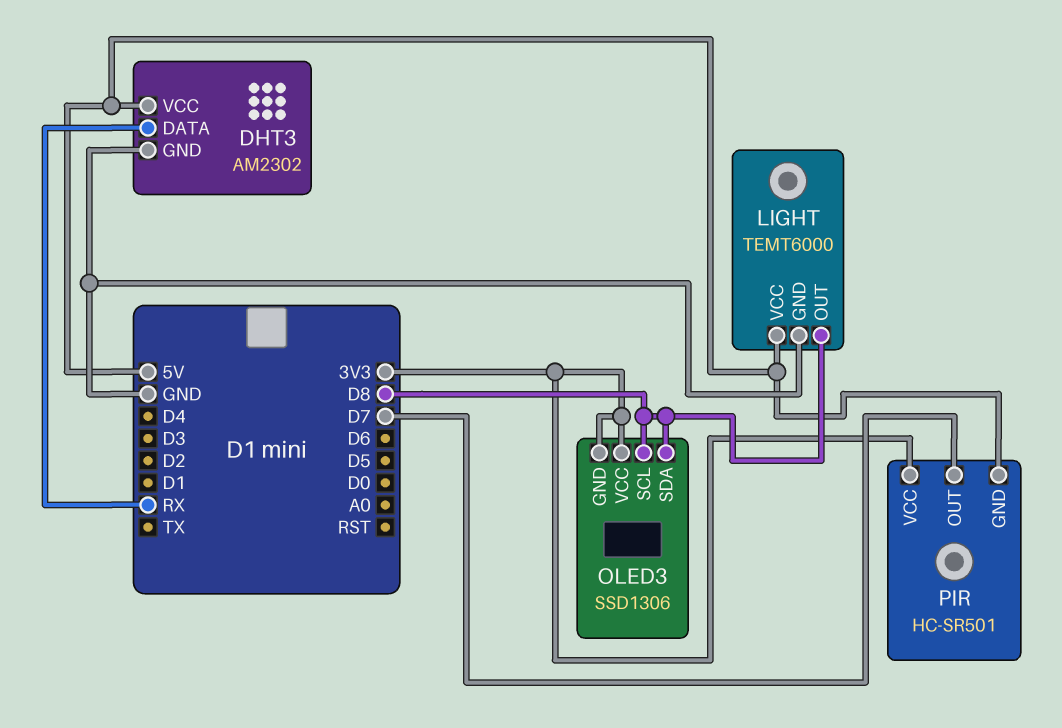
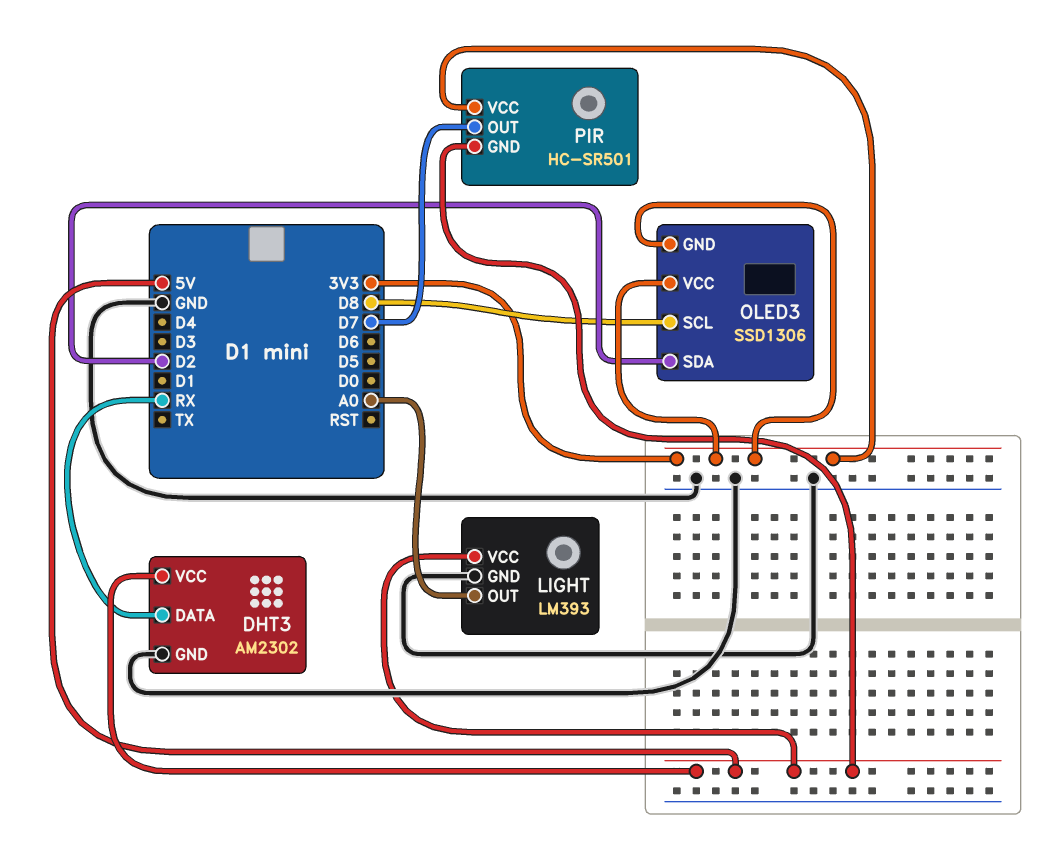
LIGHT: TEMT6000 -> LM393
LIGHT pin OUT: D8 -> A0
OLED3 pin SDA: D8 -> D2

